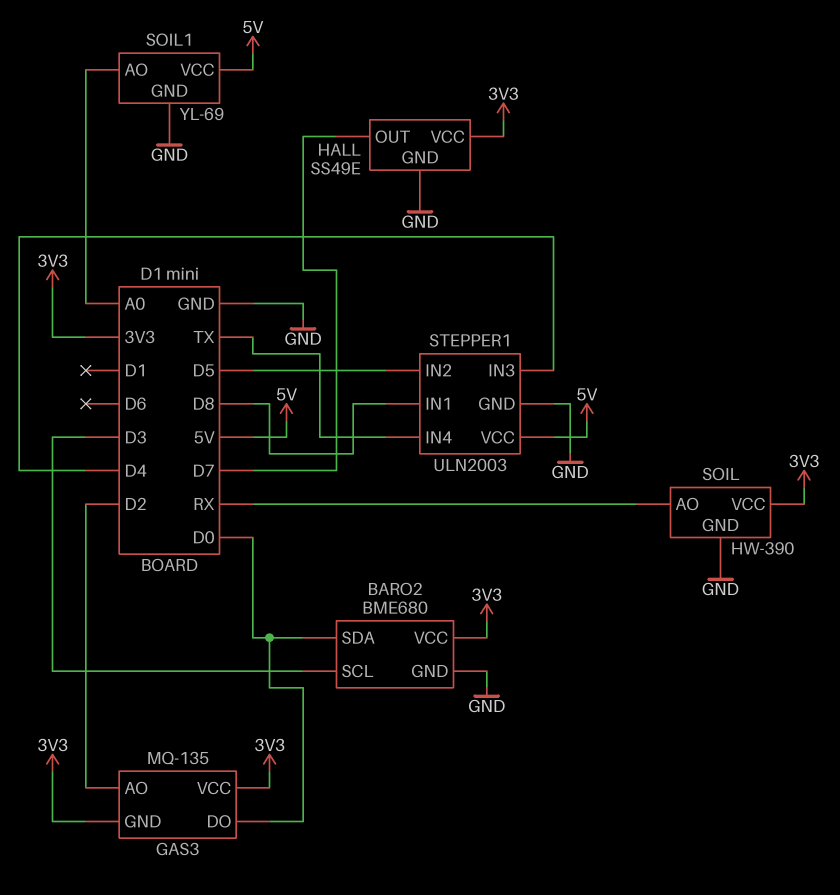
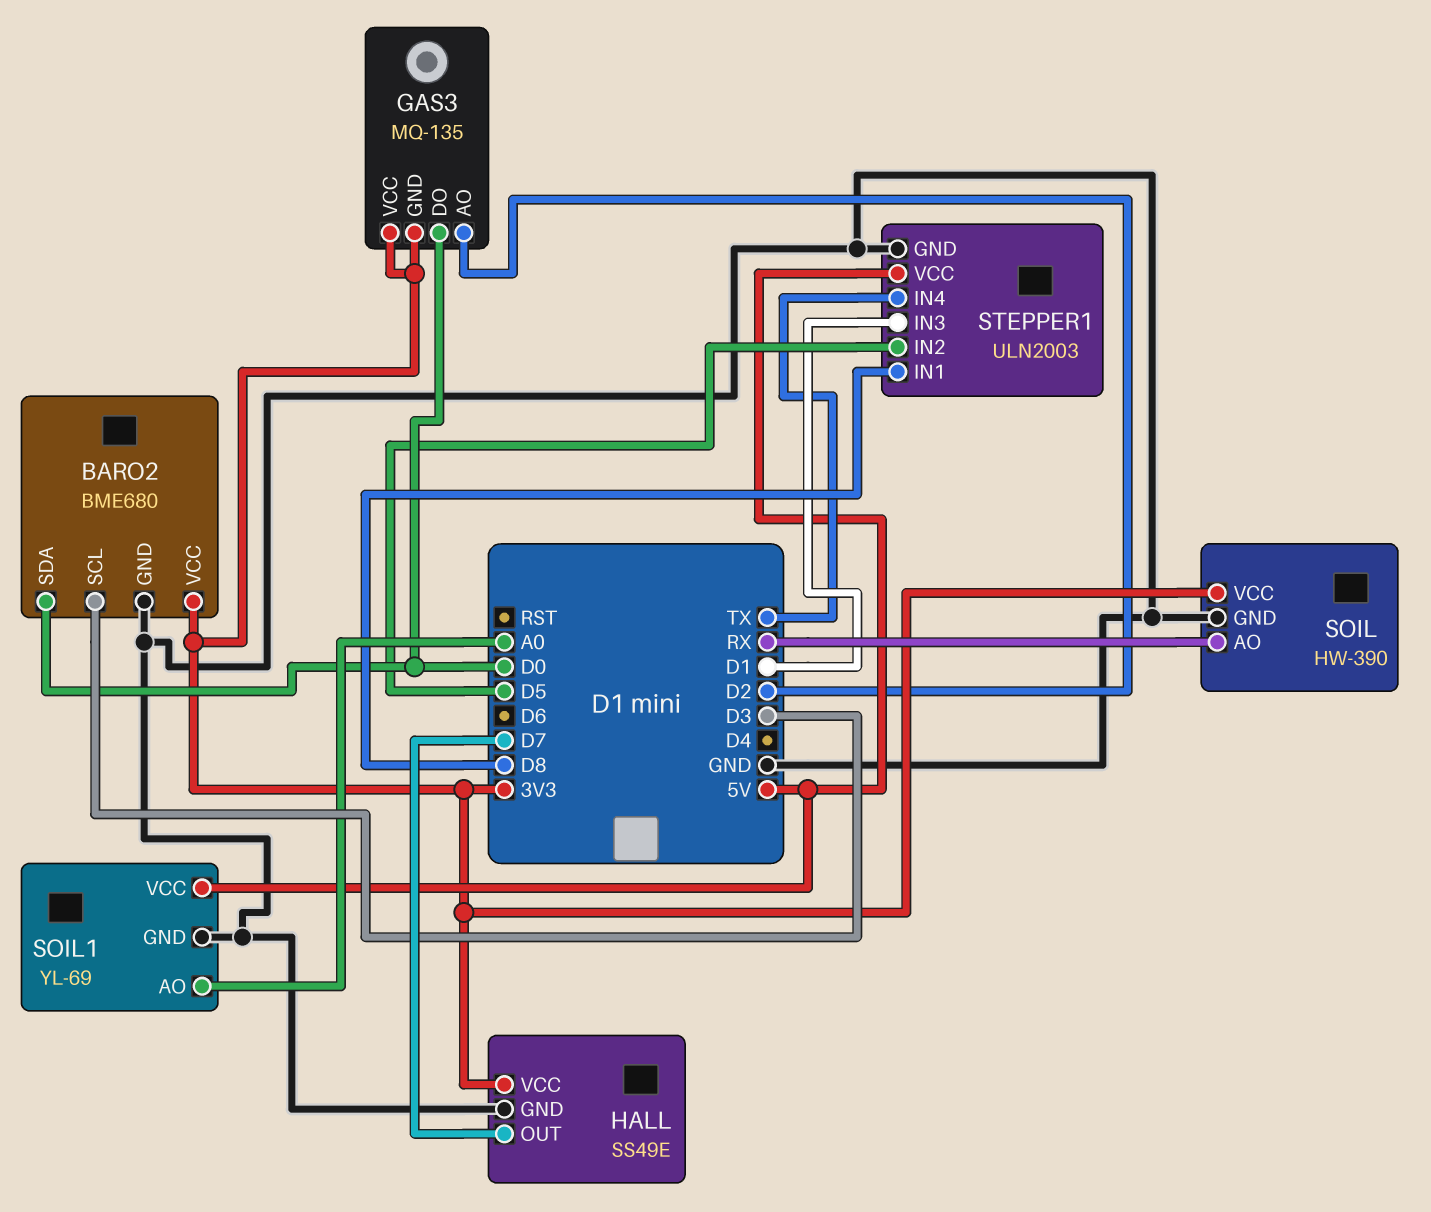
STEPPER1 pin IN3: D4 -> D1

